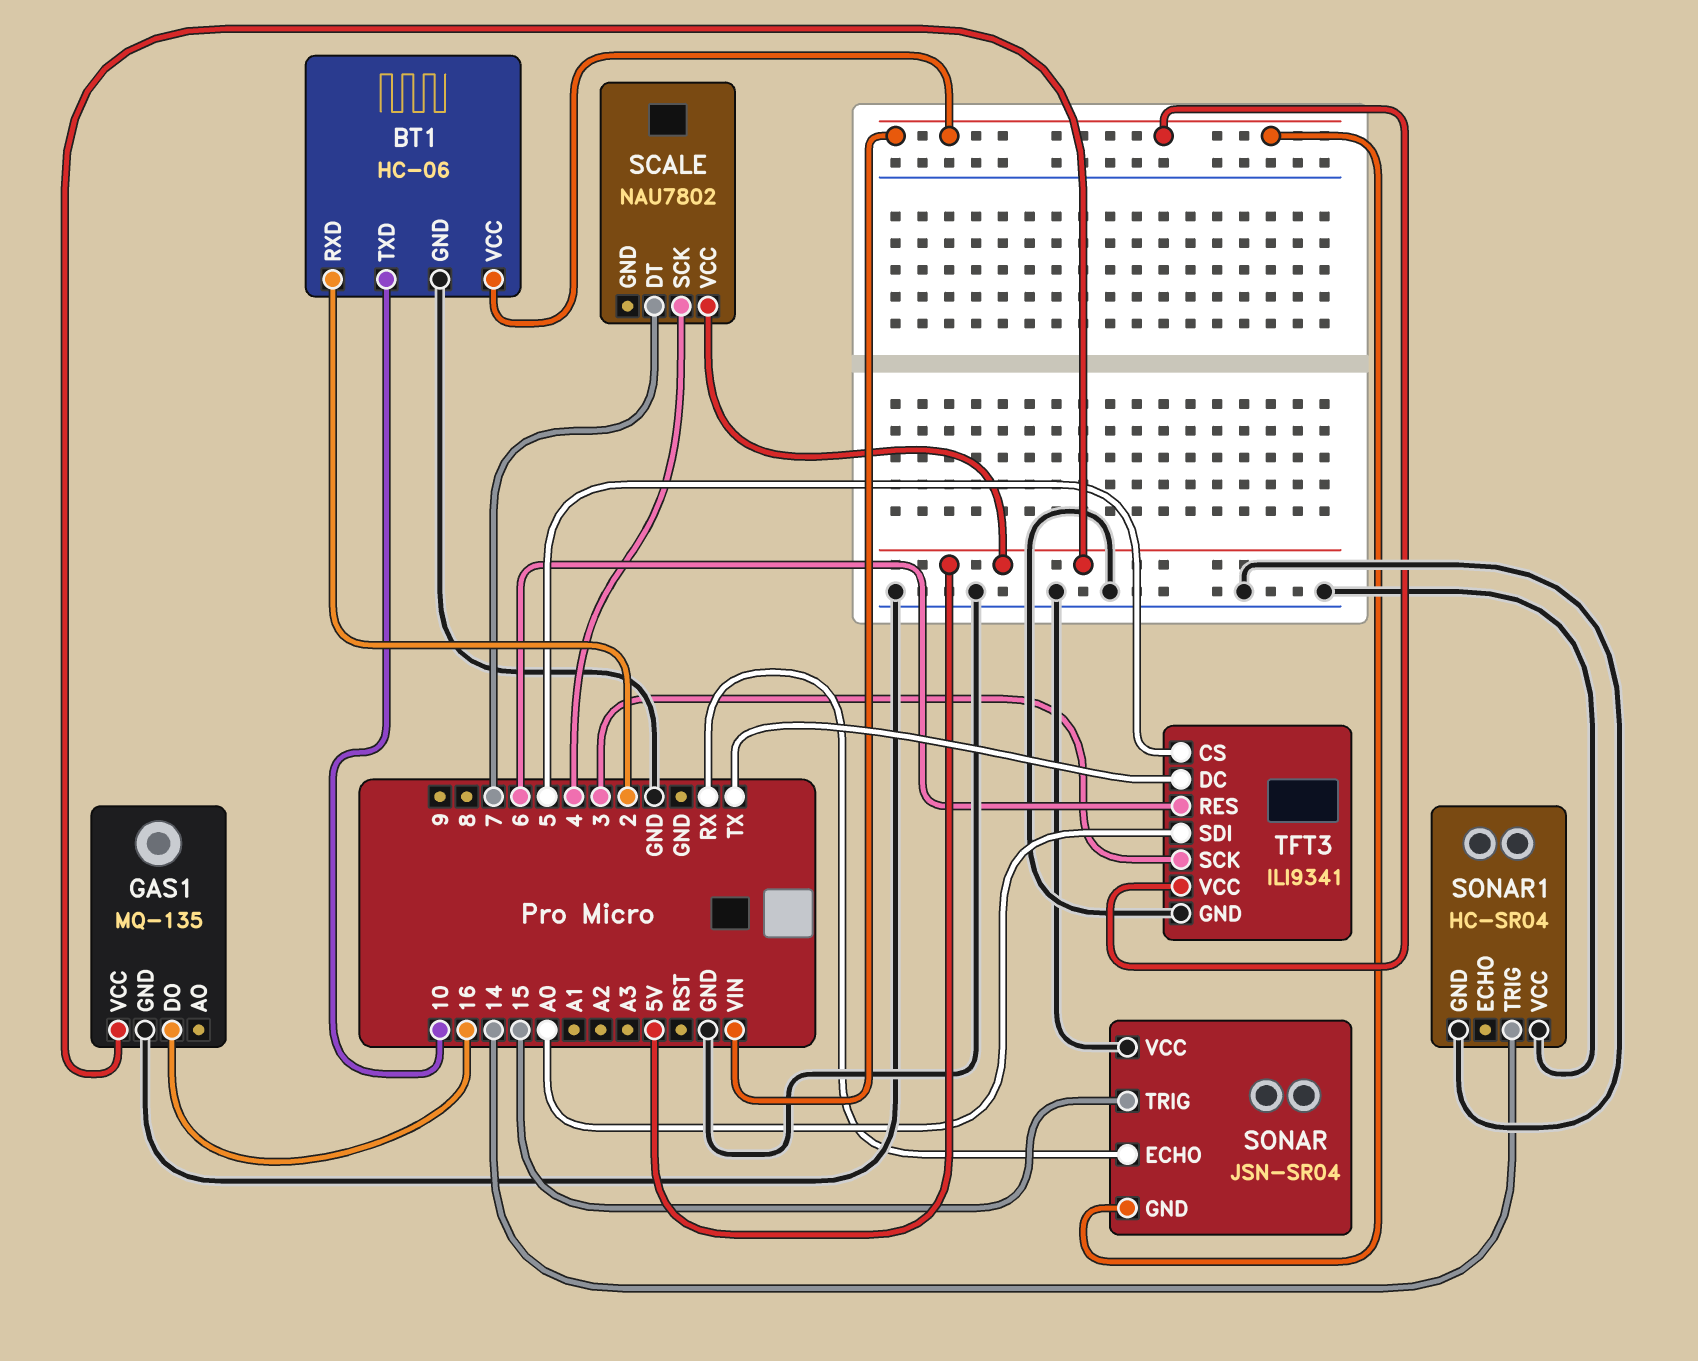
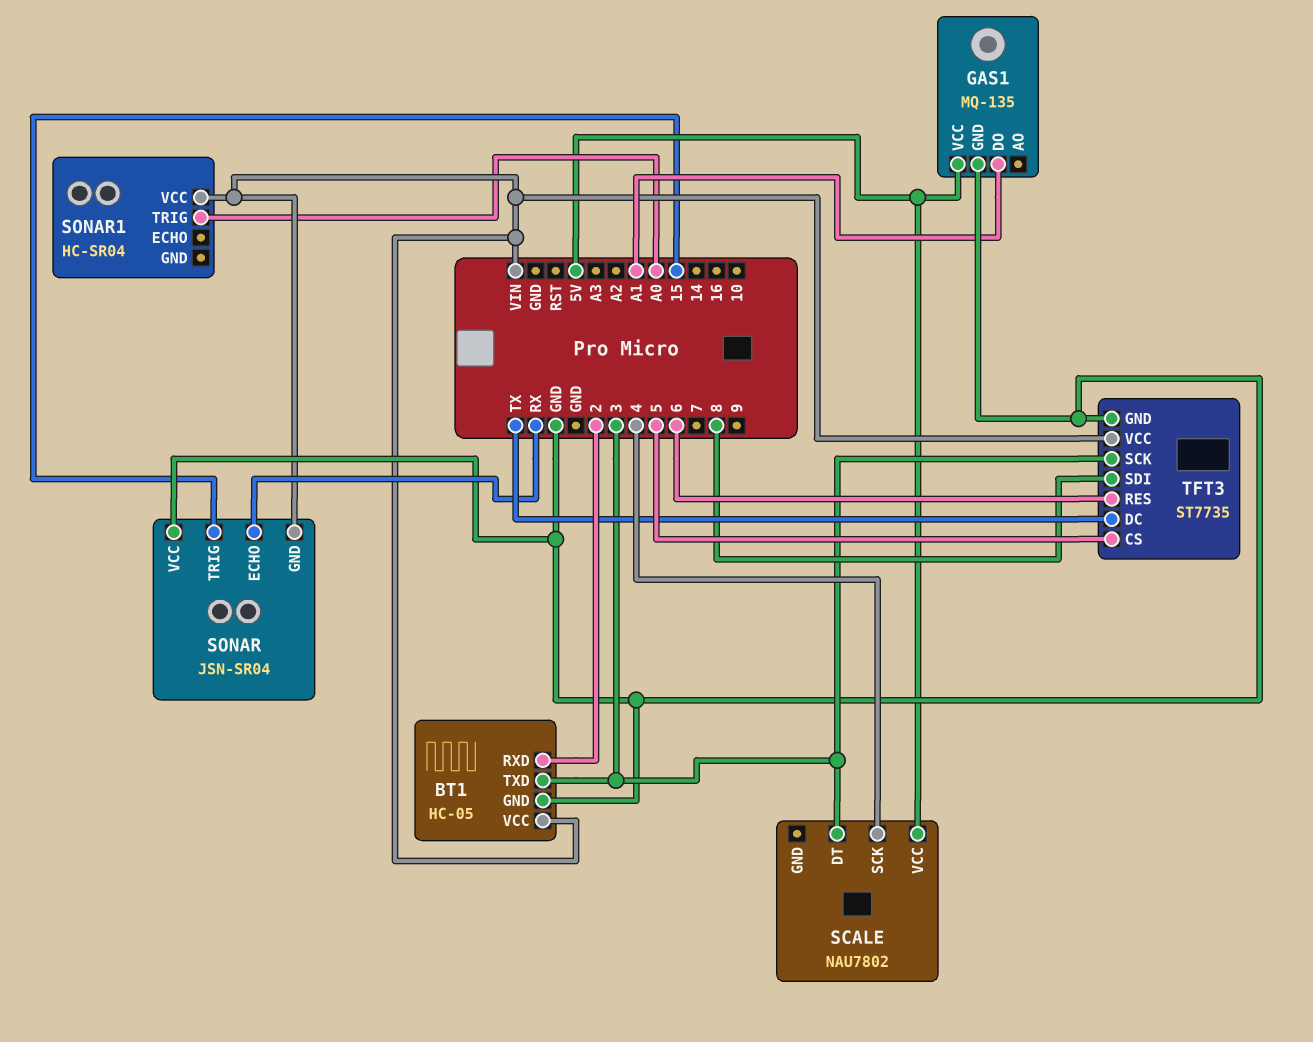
BT1: HC-06 -> HC-05
BT1 pin TXD: 10 -> 3
GAS1 pin DO: 16 -> A1
SCALE pin DT: 7 -> 3
SONAR1 pin GND: GND -> none
SONAR1 pin TRIG: 14 -> A0
SONAR1 pin VCC: GND -> VIN
TFT3: ILI9341 -> ST7735
TFT3 pin SDI: A0 -> 8

